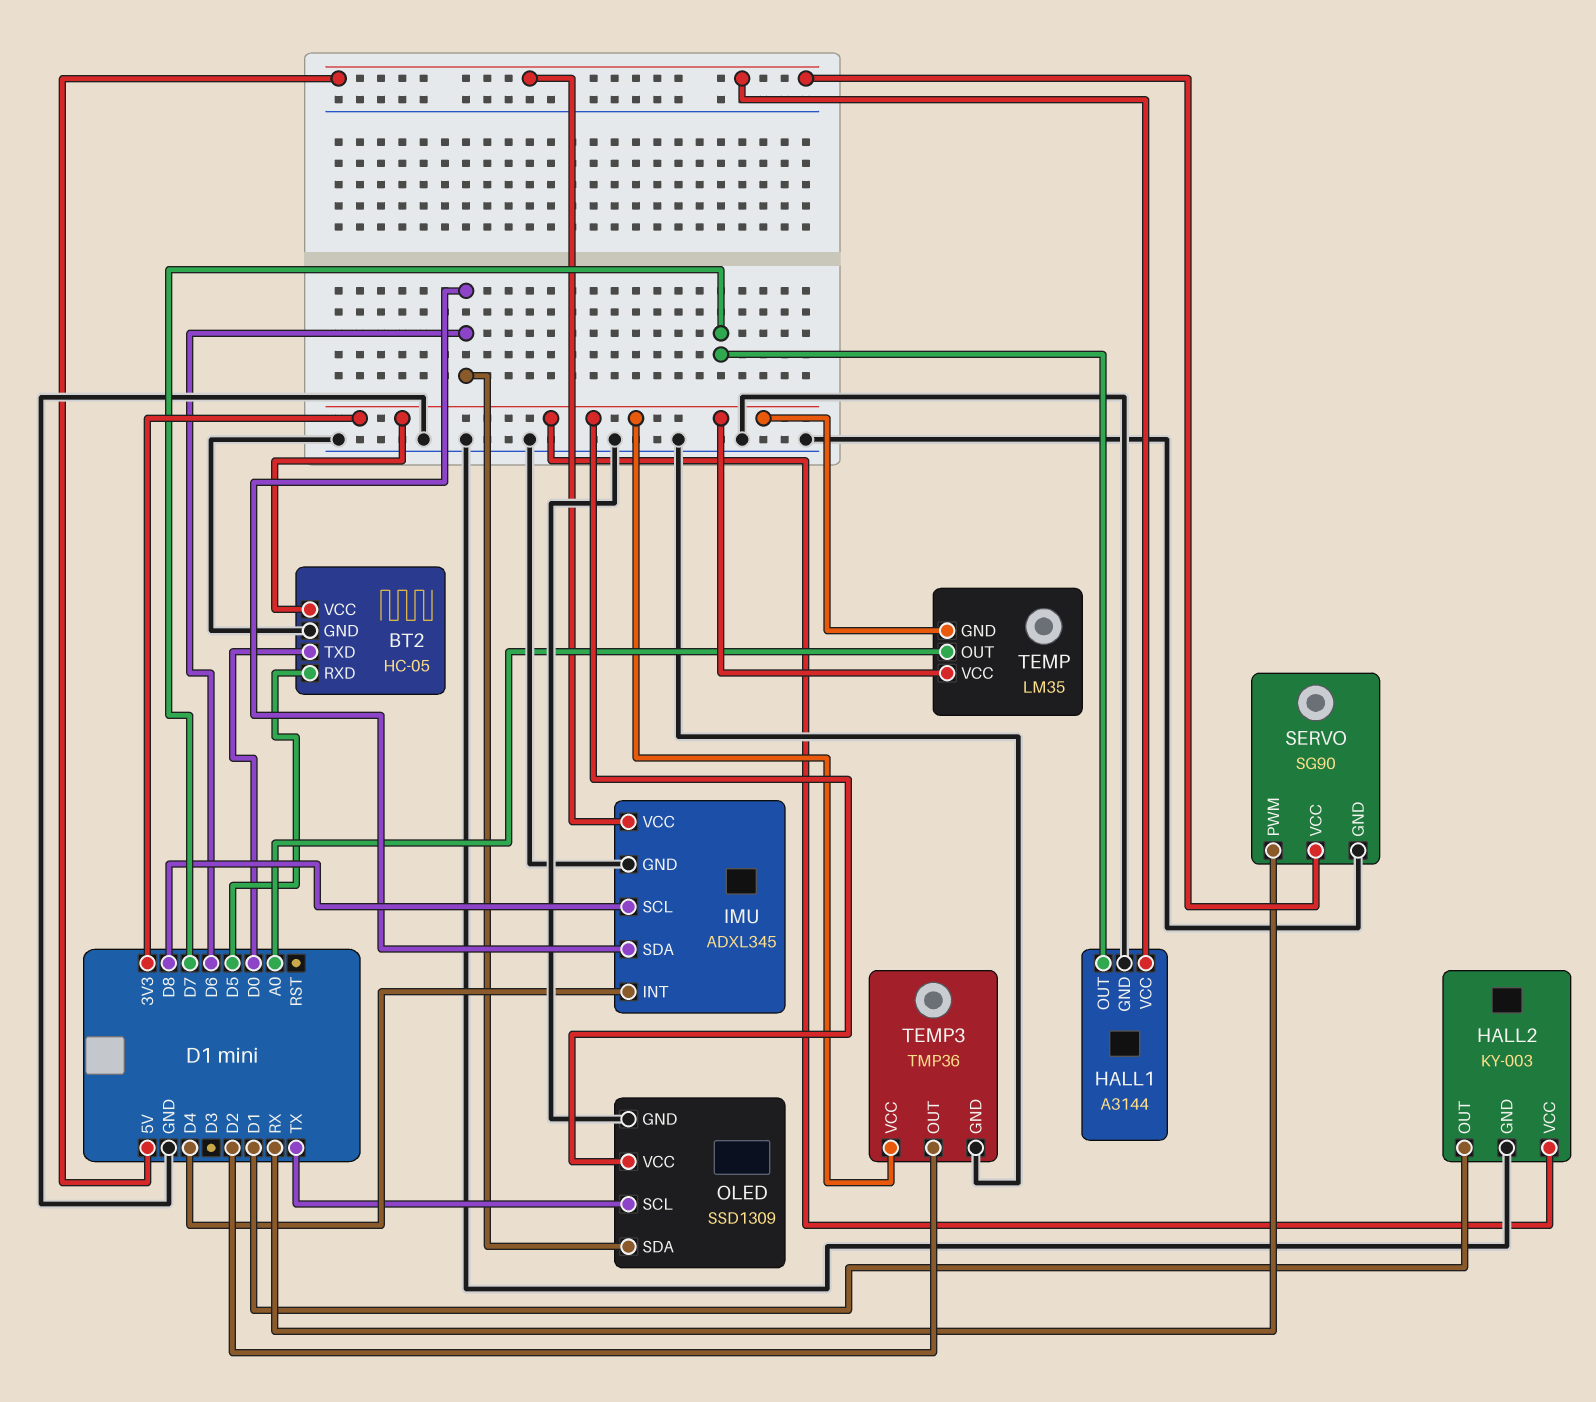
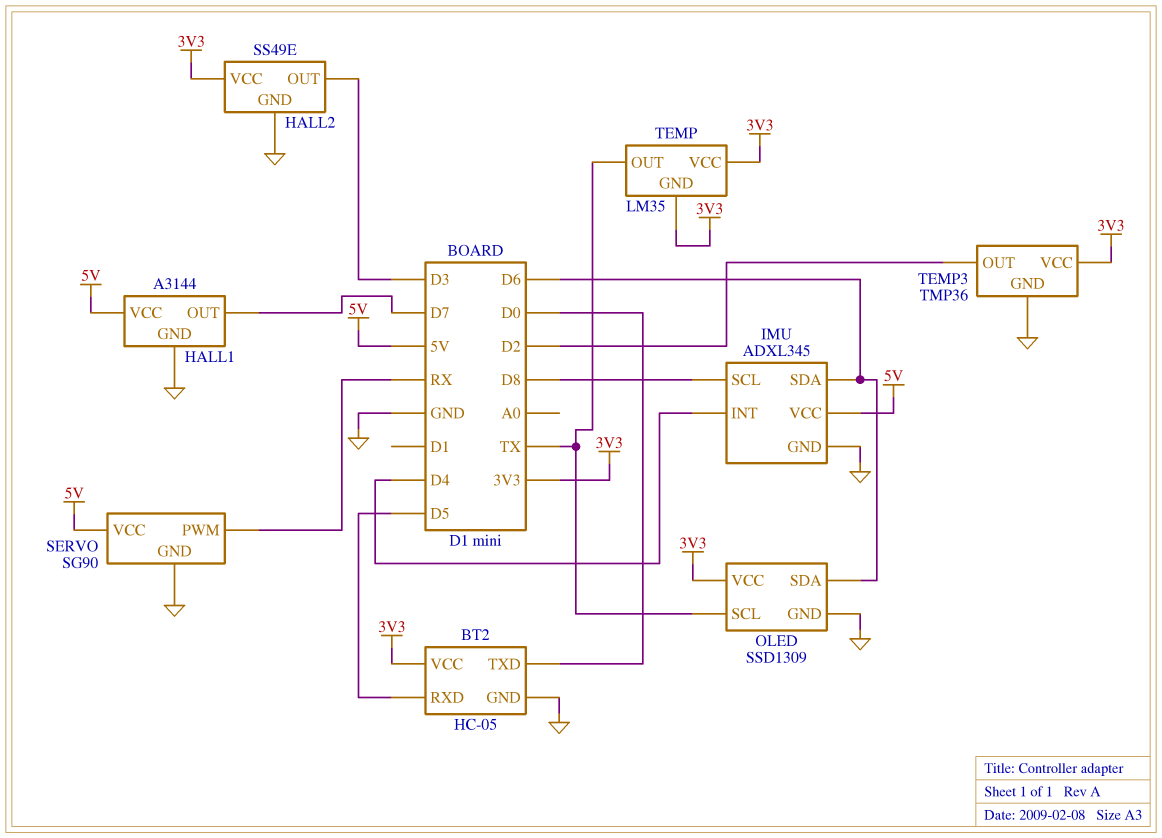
HALL2: KY-003 -> SS49E
HALL2 pin OUT: D1 -> D3
TEMP pin OUT: A0 -> TX

